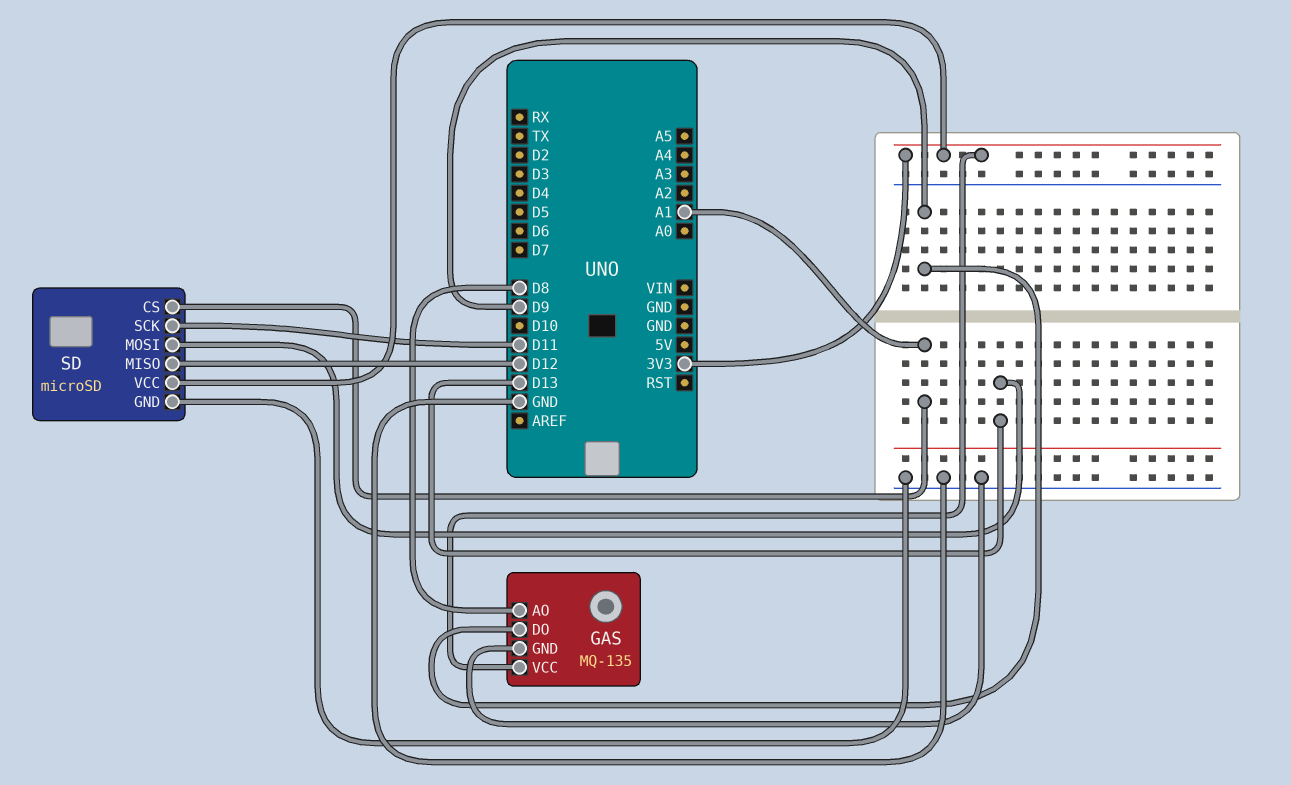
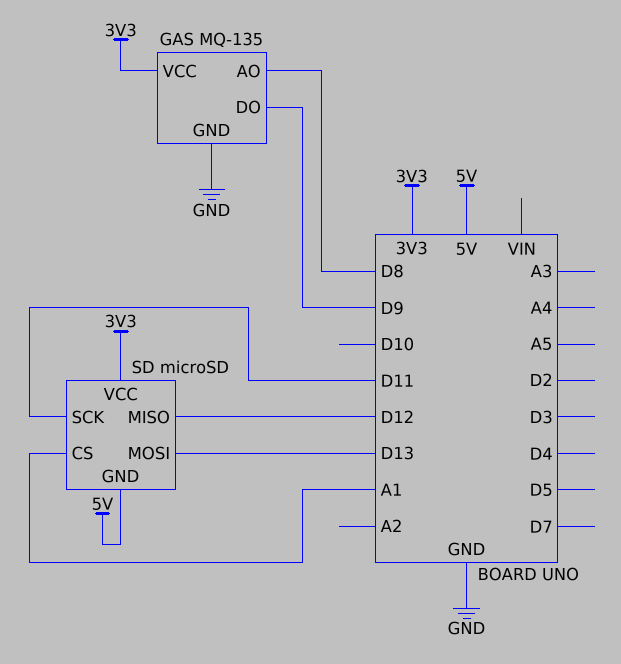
SD pin GND: GND -> 5V

